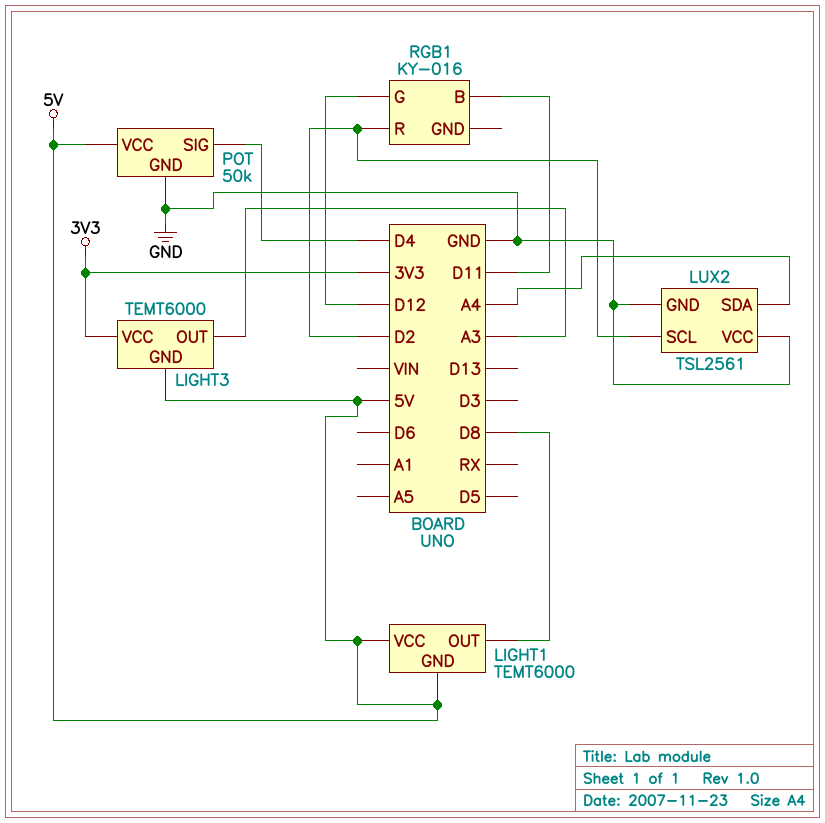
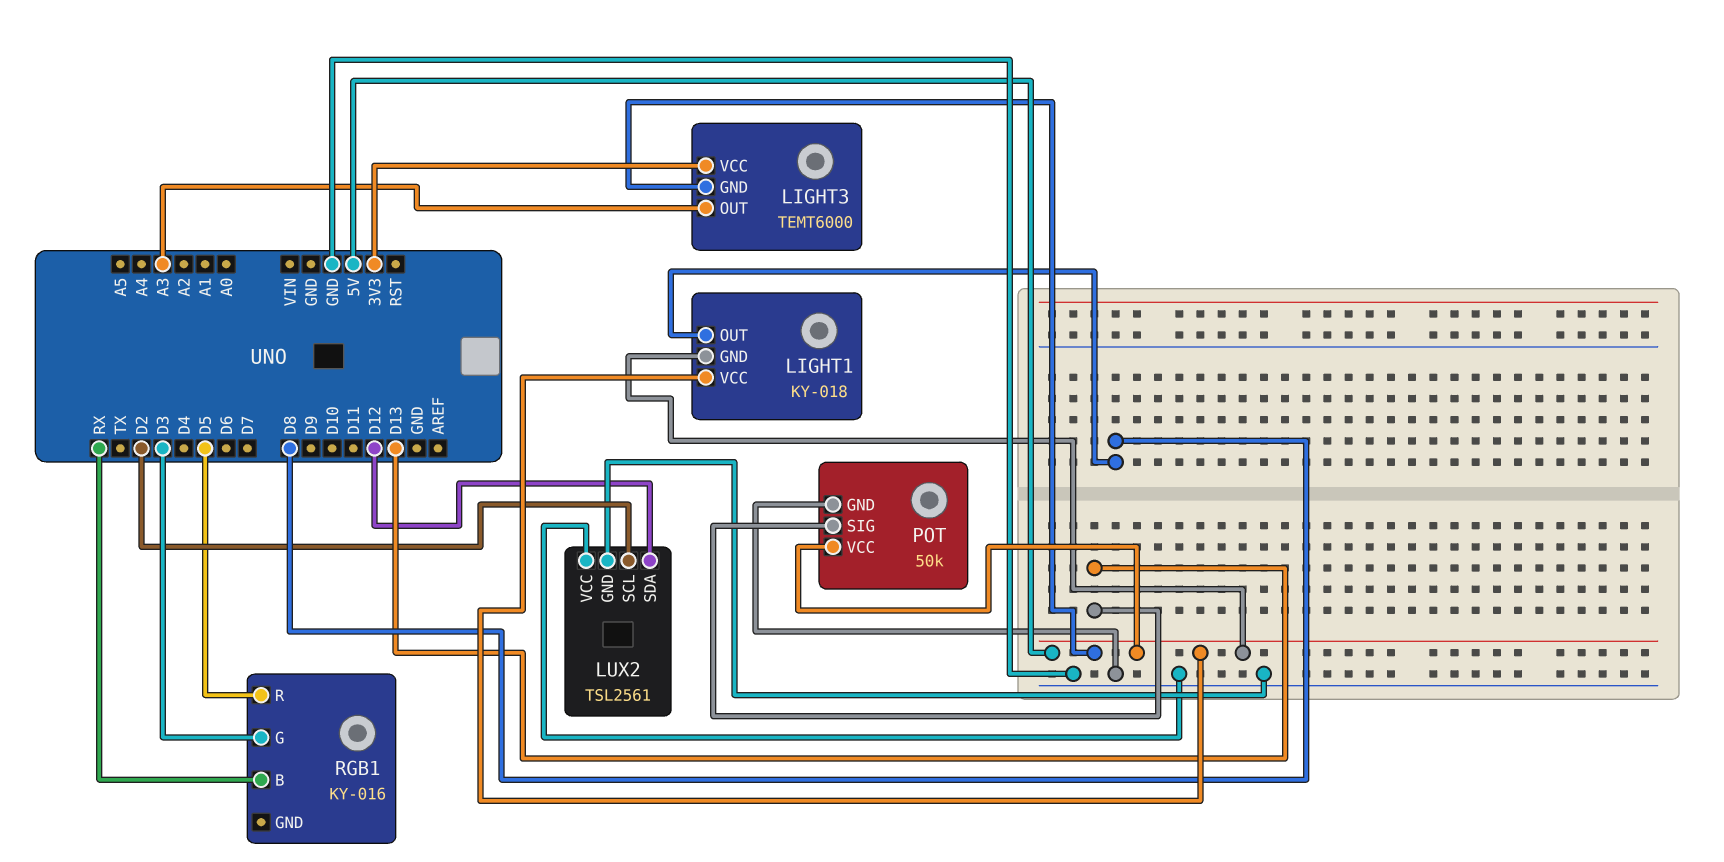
LIGHT1: TEMT6000 -> KY-018
LUX2 pin SDA: A4 -> D12
POT pin SIG: D4 -> D13
RGB1 pin B: D11 -> RX
RGB1 pin G: D12 -> D3
RGB1 pin R: D2 -> D5

